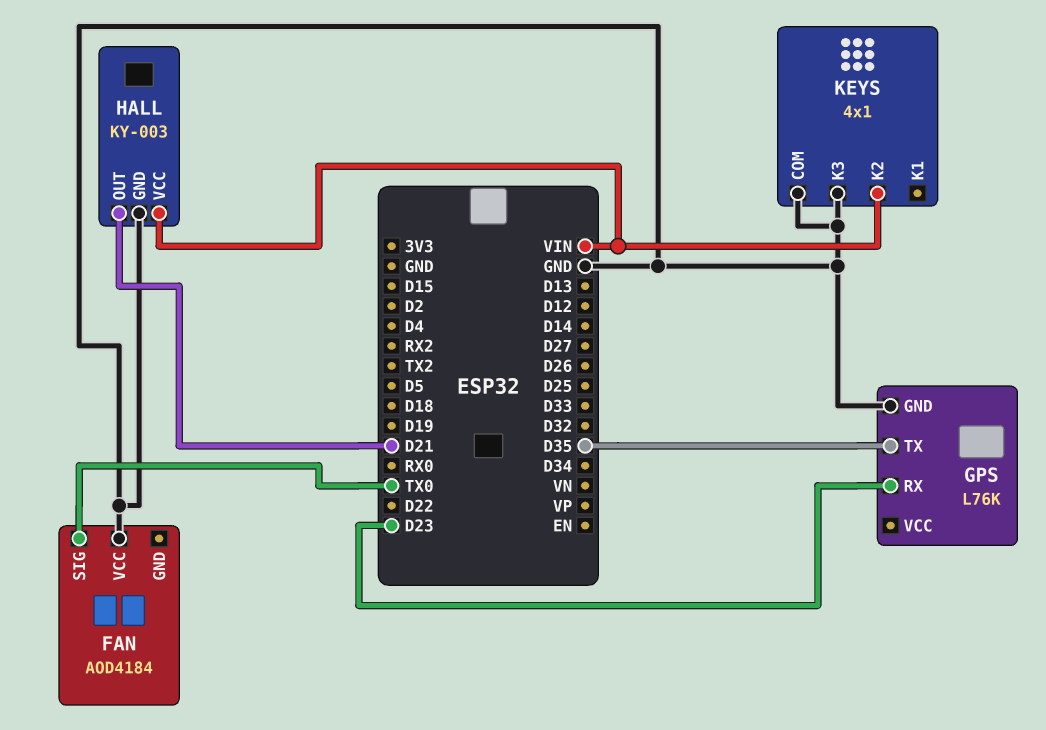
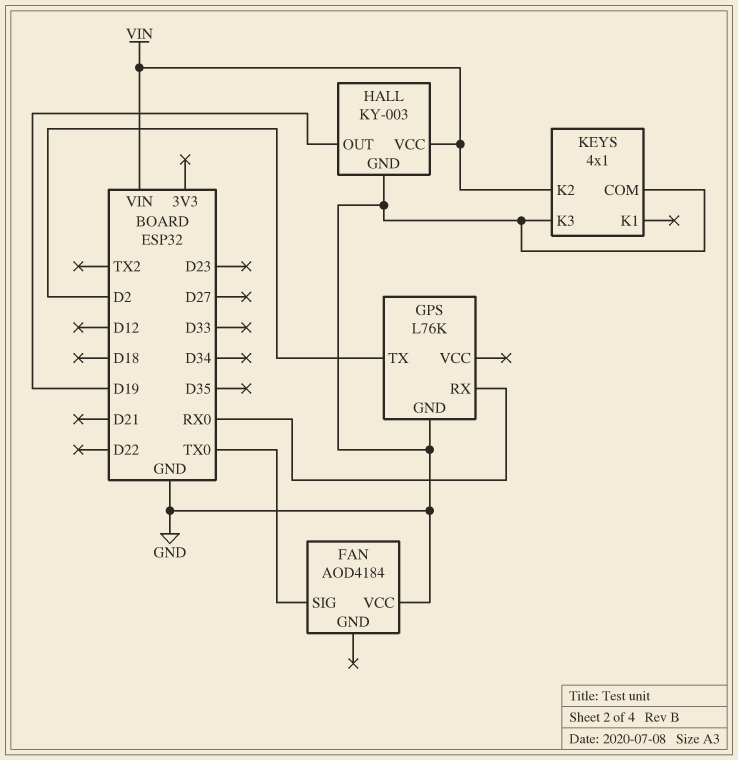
GPS pin RX: D23 -> RX0
GPS pin TX: D35 -> D2
HALL pin OUT: D21 -> D19

